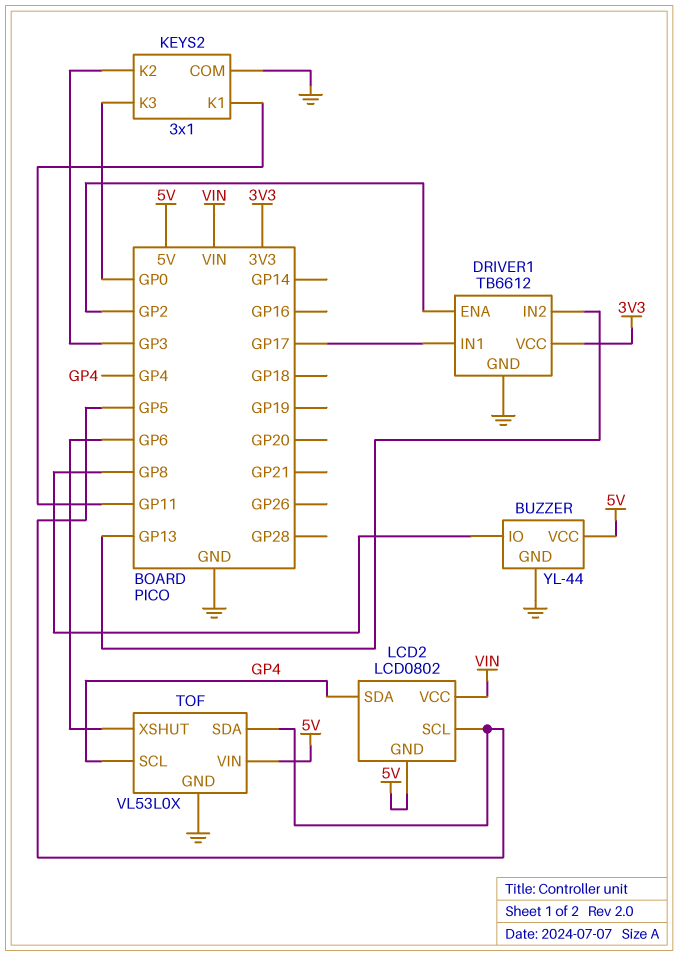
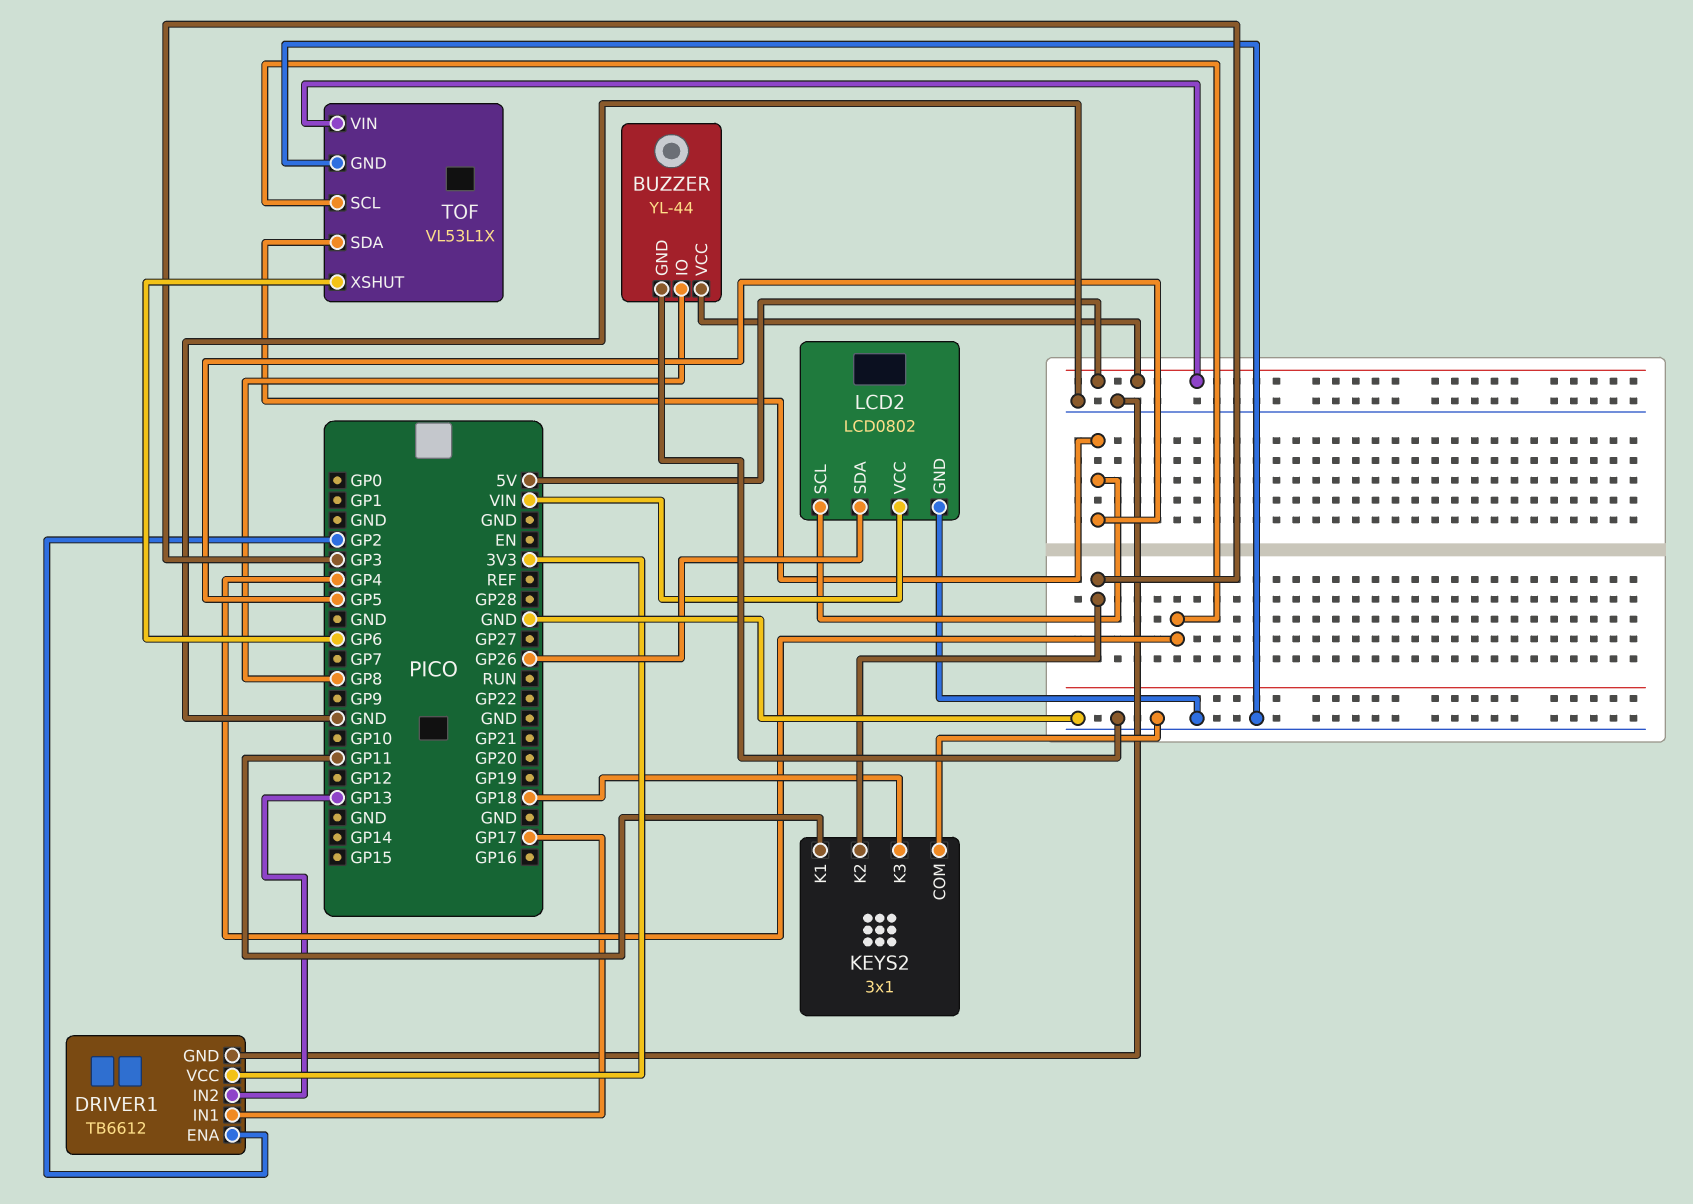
KEYS2 pin K3: GP0 -> GP18
LCD2 pin GND: 5V -> GND
LCD2 pin SDA: GP4 -> GP26
TOF: VL53L0X -> VL53L1X

